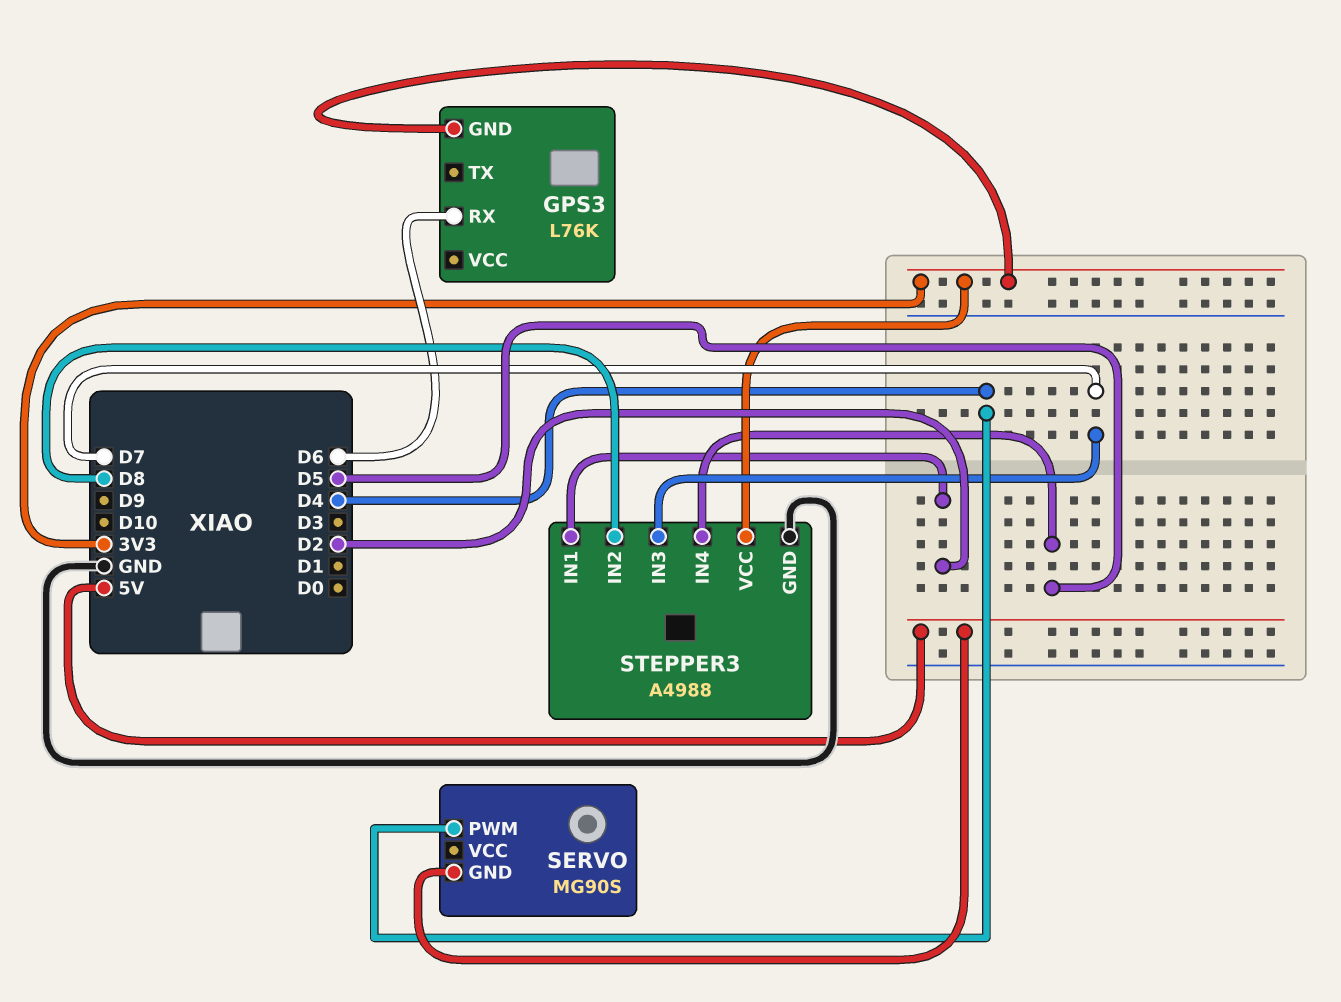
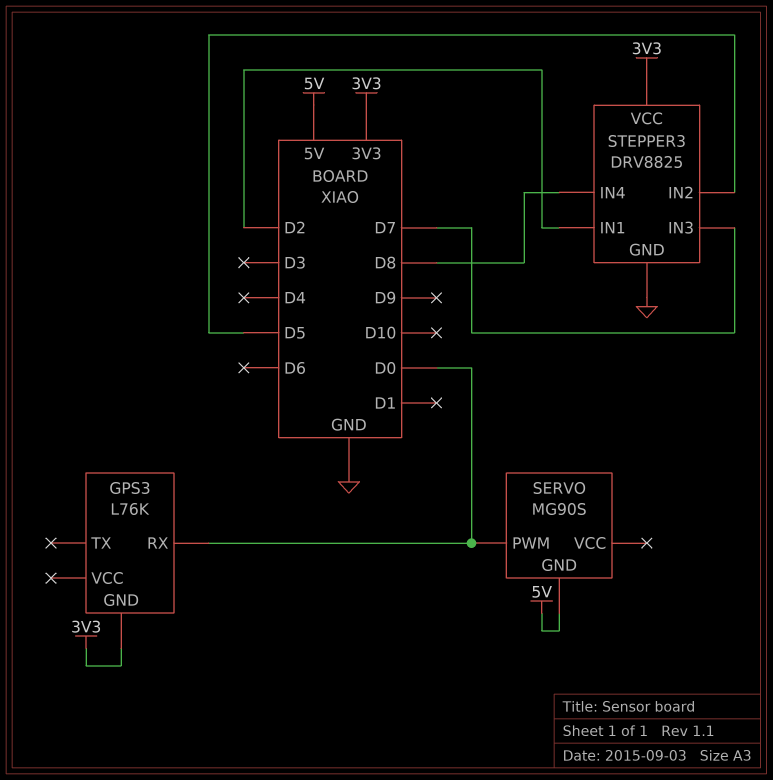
GPS3 pin RX: D6 -> D0
SERVO pin PWM: D4 -> D0
STEPPER3: A4988 -> DRV8825
STEPPER3 pin IN2: D8 -> D5
STEPPER3 pin IN4: D5 -> D8

